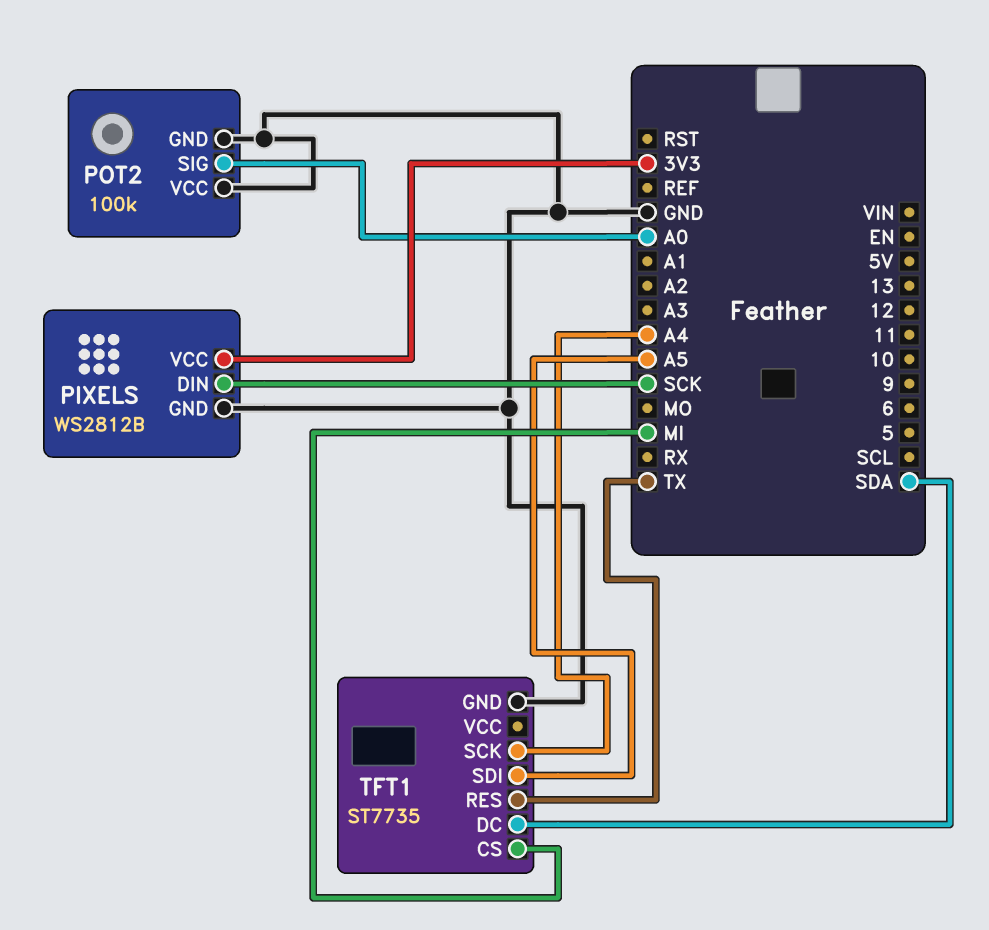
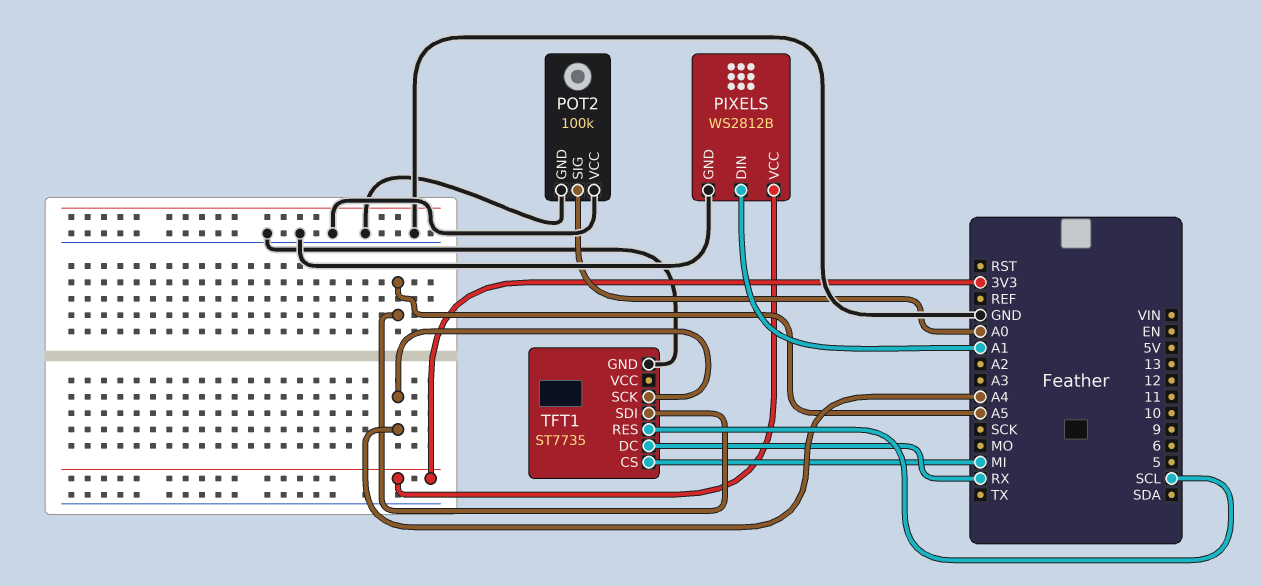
PIXELS pin DIN: SCK -> A1
TFT1 pin DC: SDA -> RX
TFT1 pin RES: TX -> SCL

